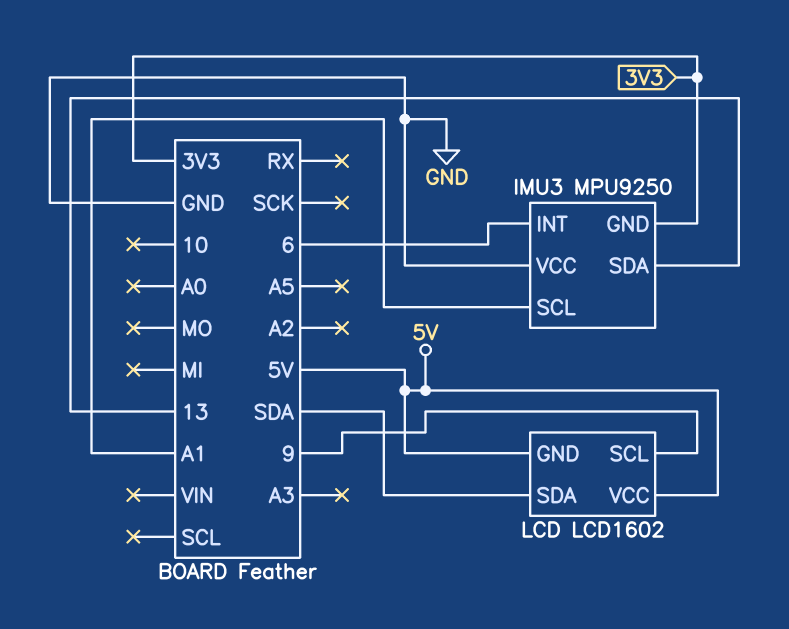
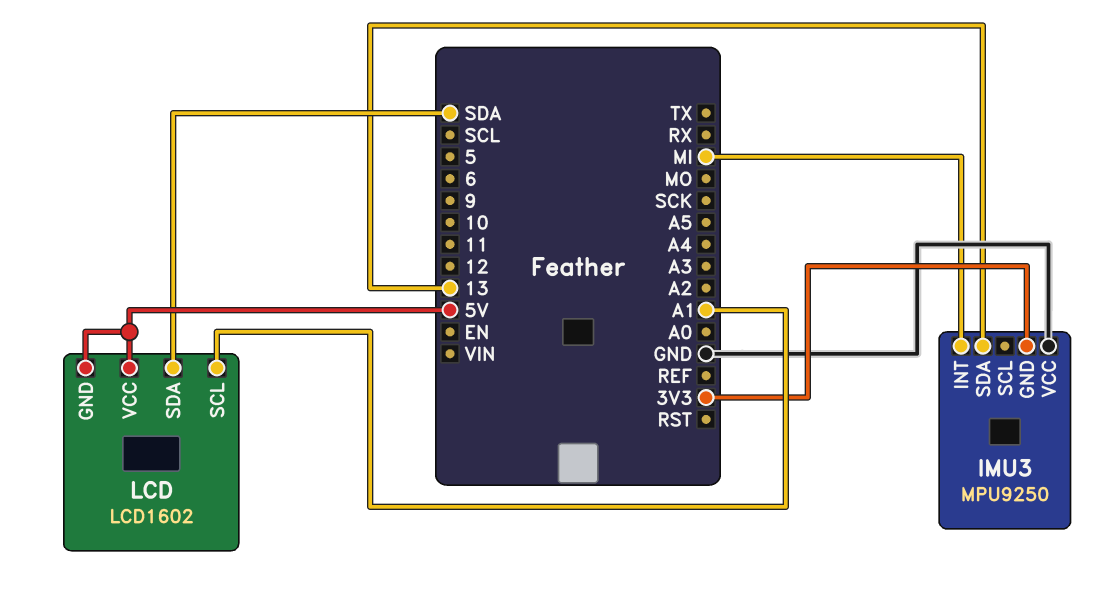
IMU3 pin INT: 6 -> MI
IMU3 pin SCL: A1 -> none
LCD pin SCL: 9 -> A1

